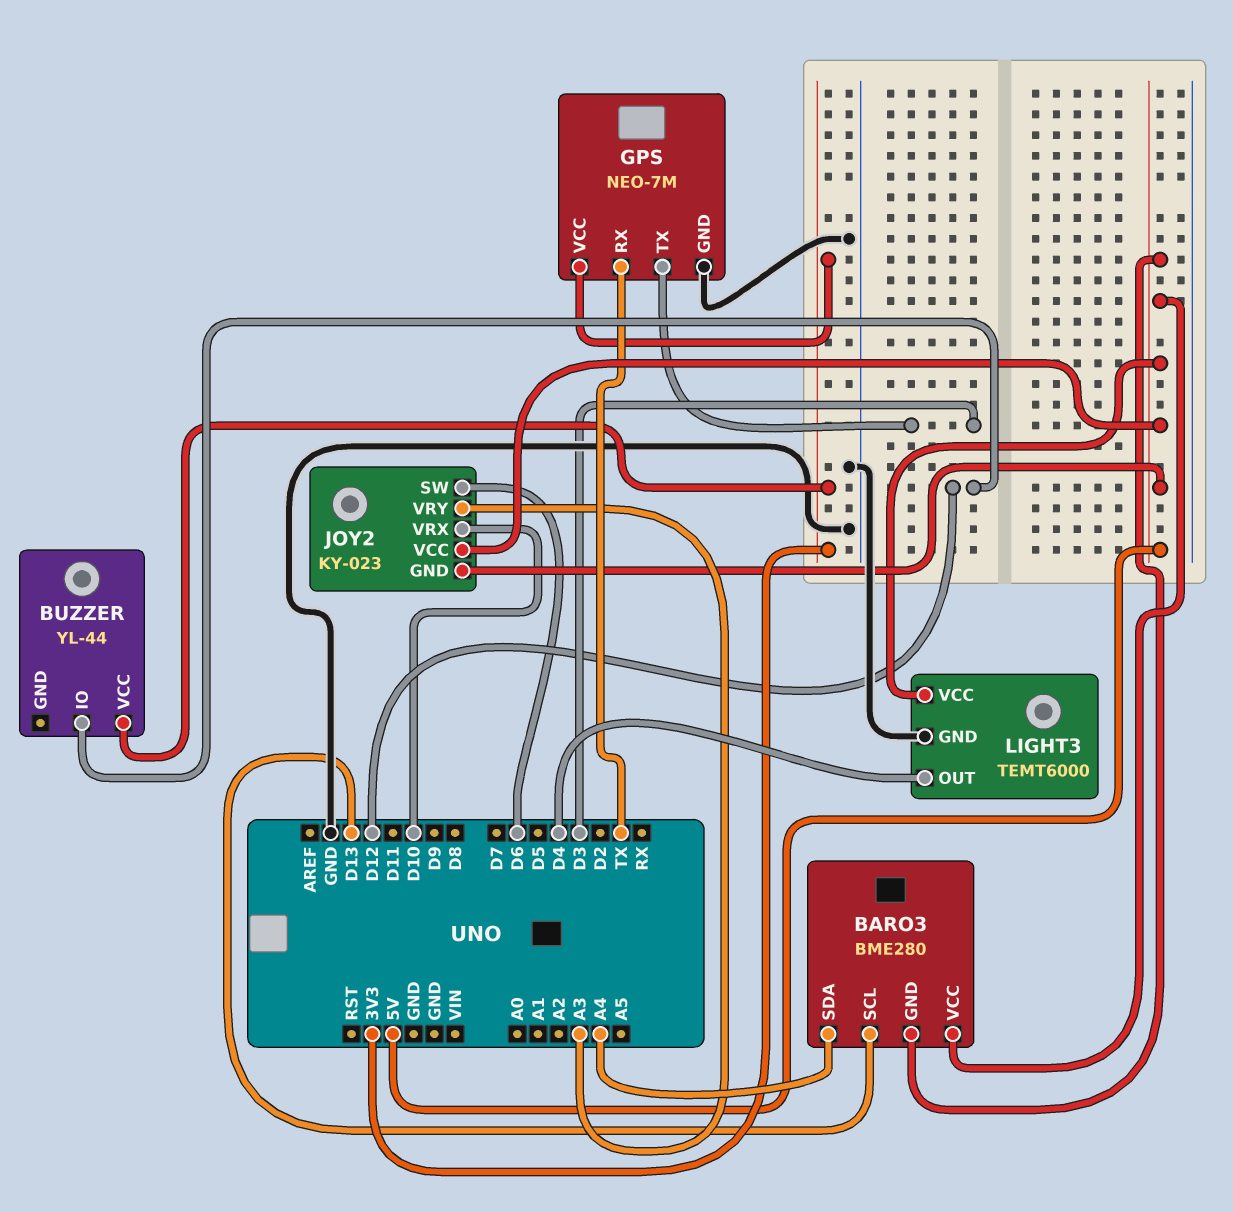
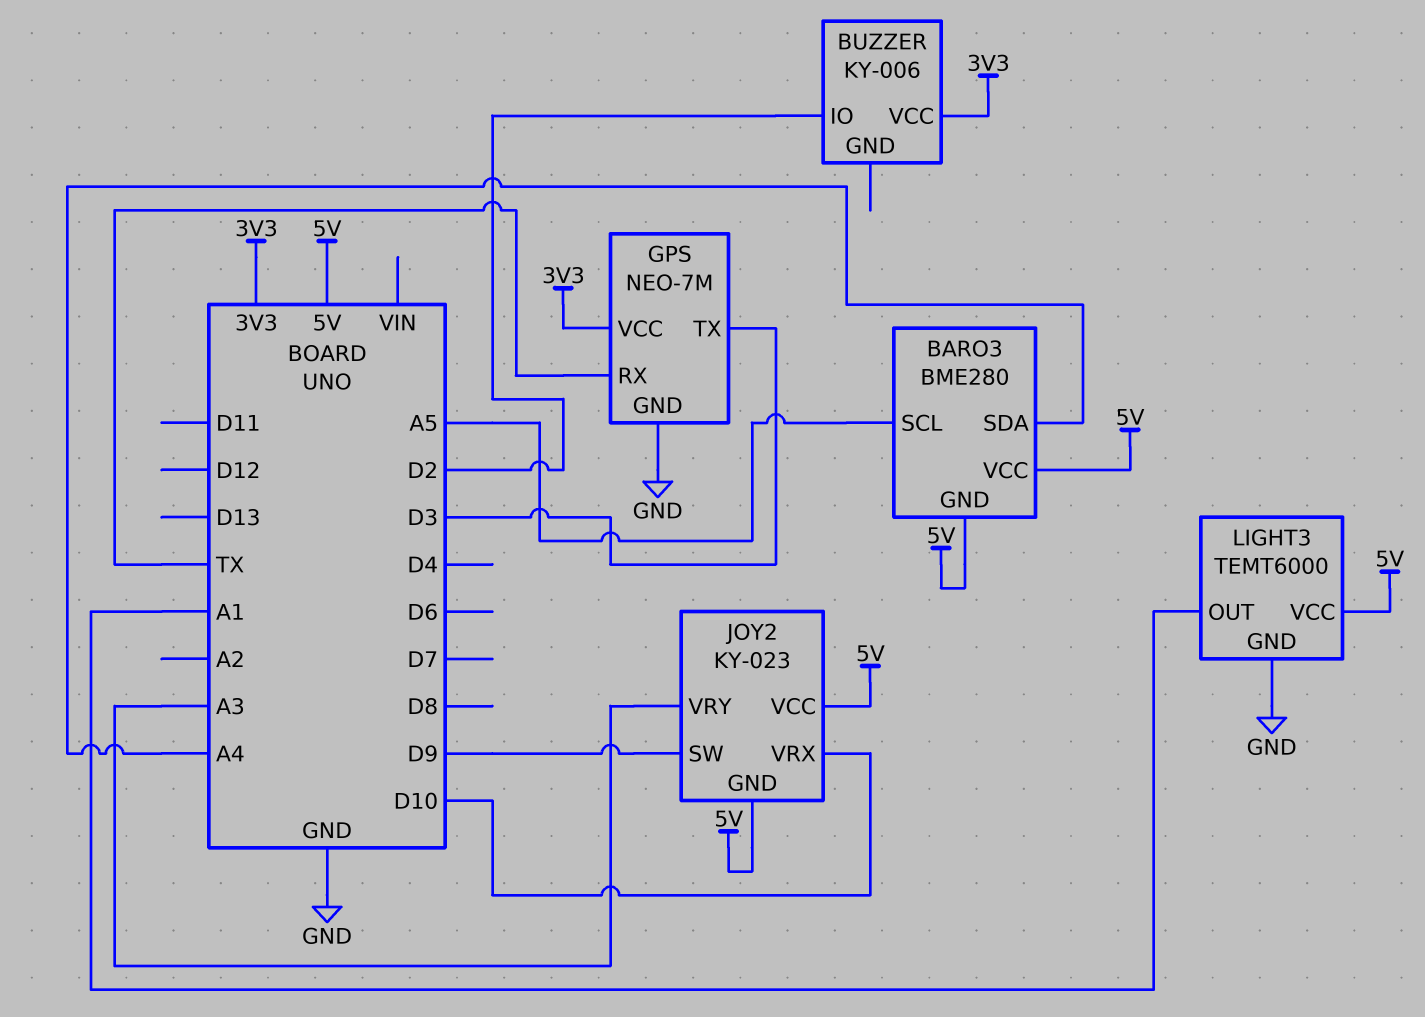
BARO3 pin SCL: D13 -> A5
BUZZER: YL-44 -> KY-006
BUZZER pin IO: D12 -> D2
JOY2 pin SW: D6 -> D9
LIGHT3 pin OUT: D4 -> A1

